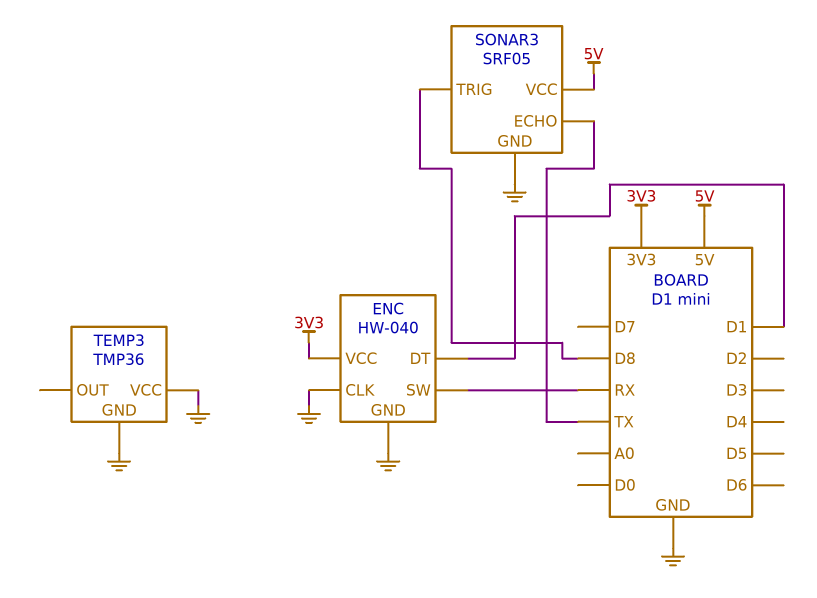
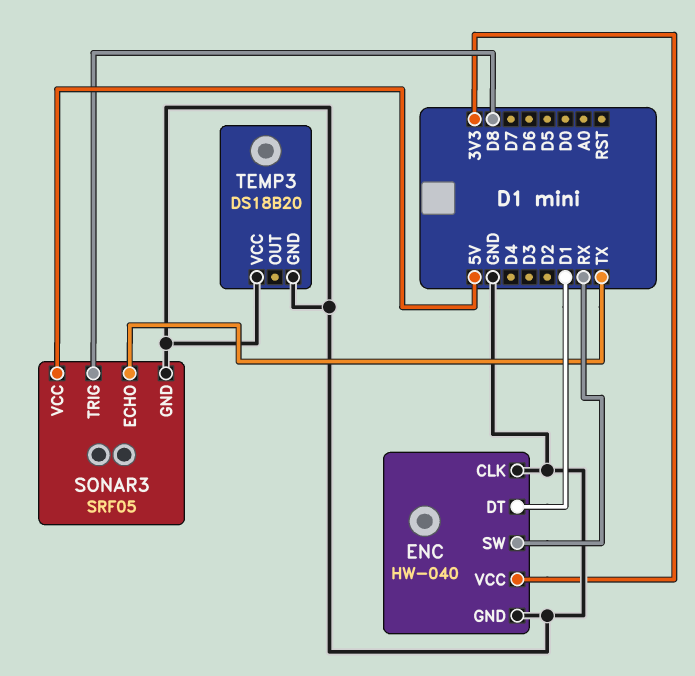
TEMP3: TMP36 -> DS18B20

